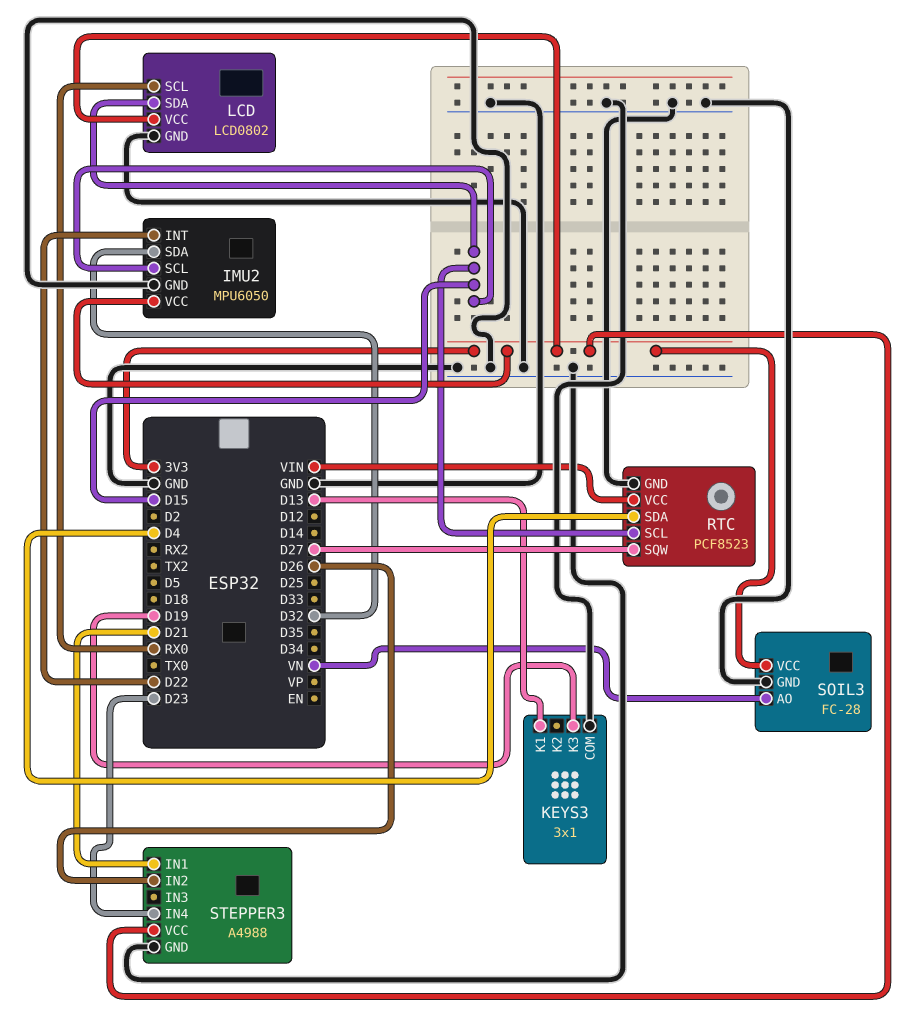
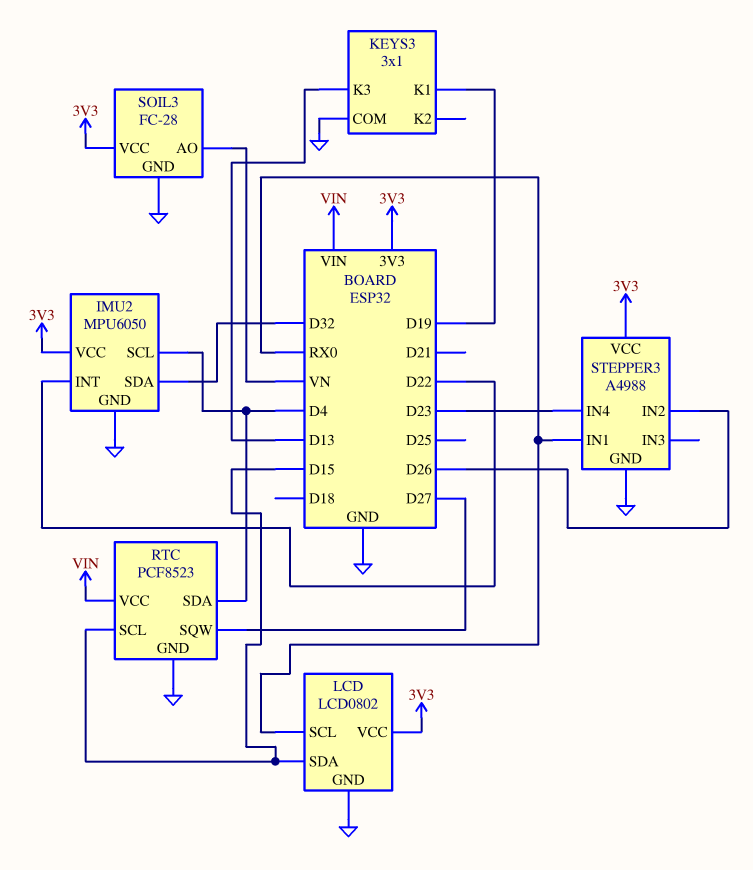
IMU2 pin SCL: D15 -> D4
KEYS3 pin K1: D13 -> D19
KEYS3 pin K3: D19 -> D13
STEPPER3 pin IN1: D21 -> RX0

